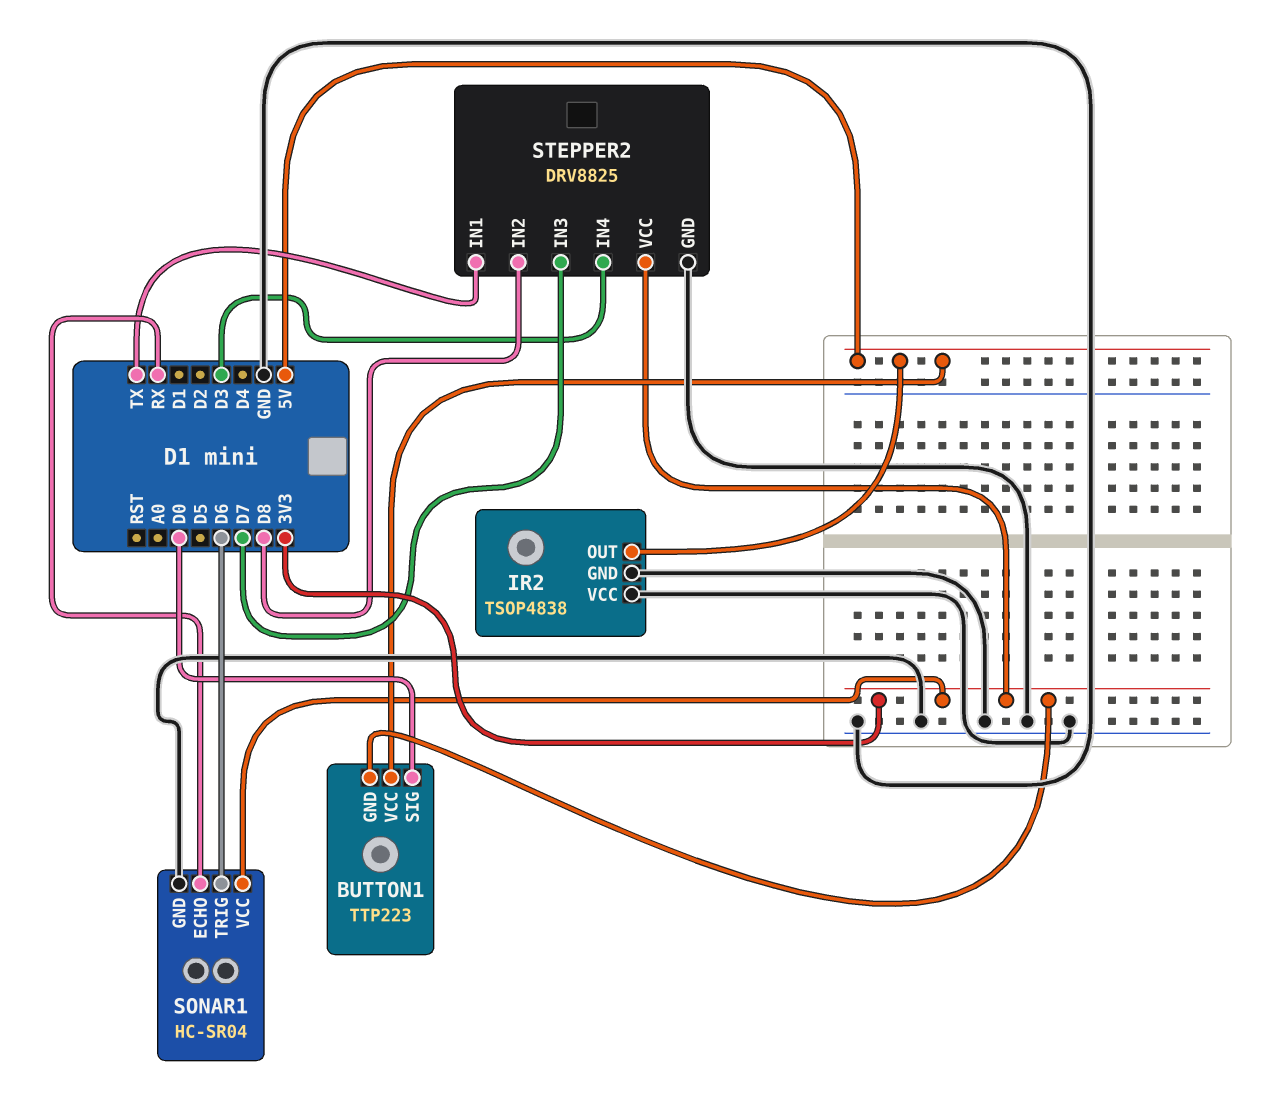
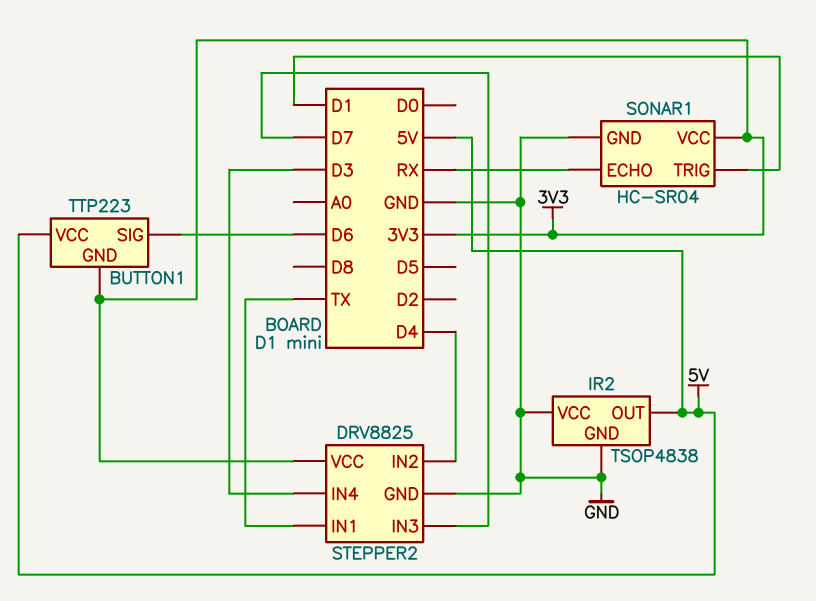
BUTTON1 pin SIG: D0 -> D6
SONAR1 pin TRIG: D6 -> D1
STEPPER2 pin IN2: D8 -> D4

